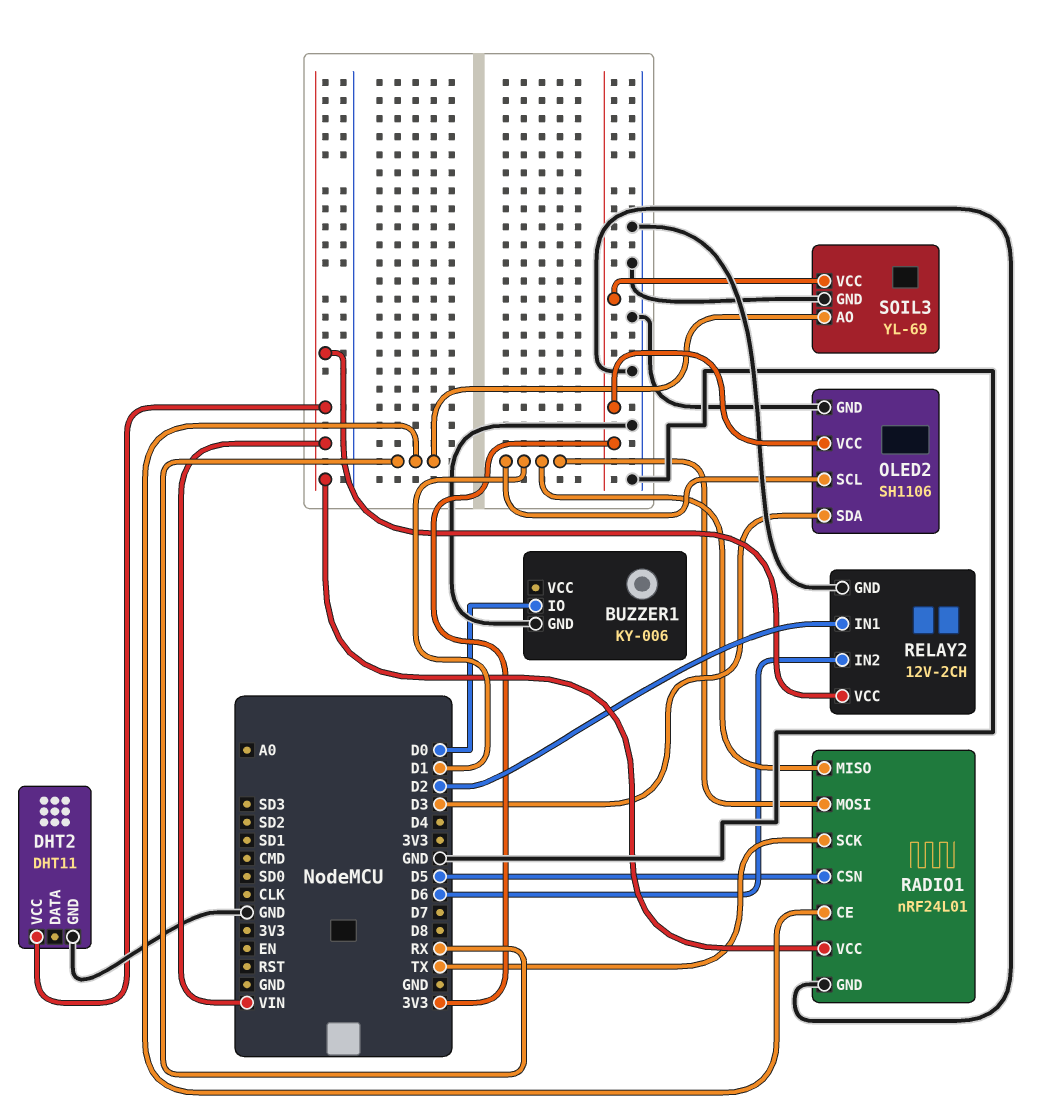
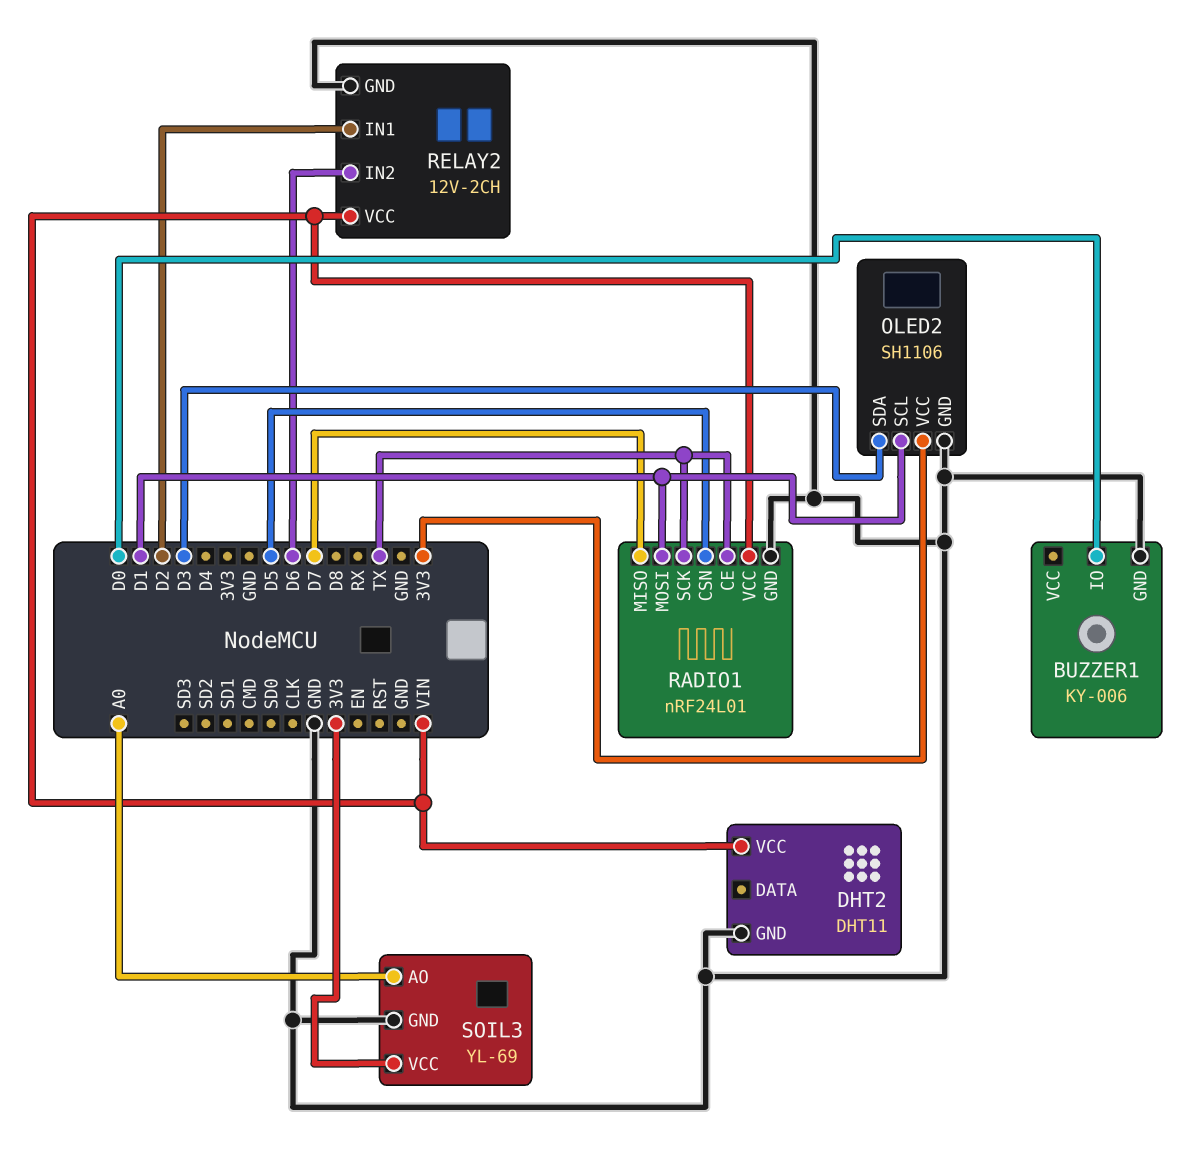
RADIO1 pin CE: RX -> TX
RADIO1 pin MISO: D1 -> D7
SOIL3 pin AO: RX -> A0

